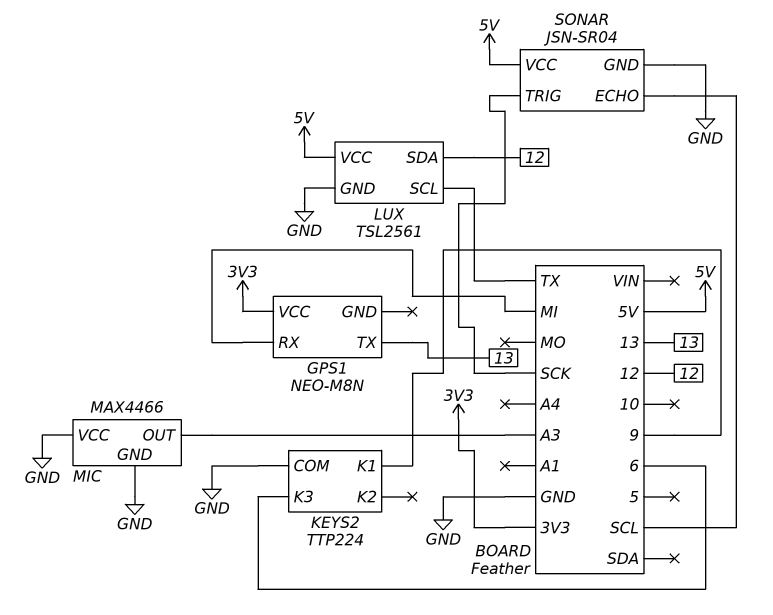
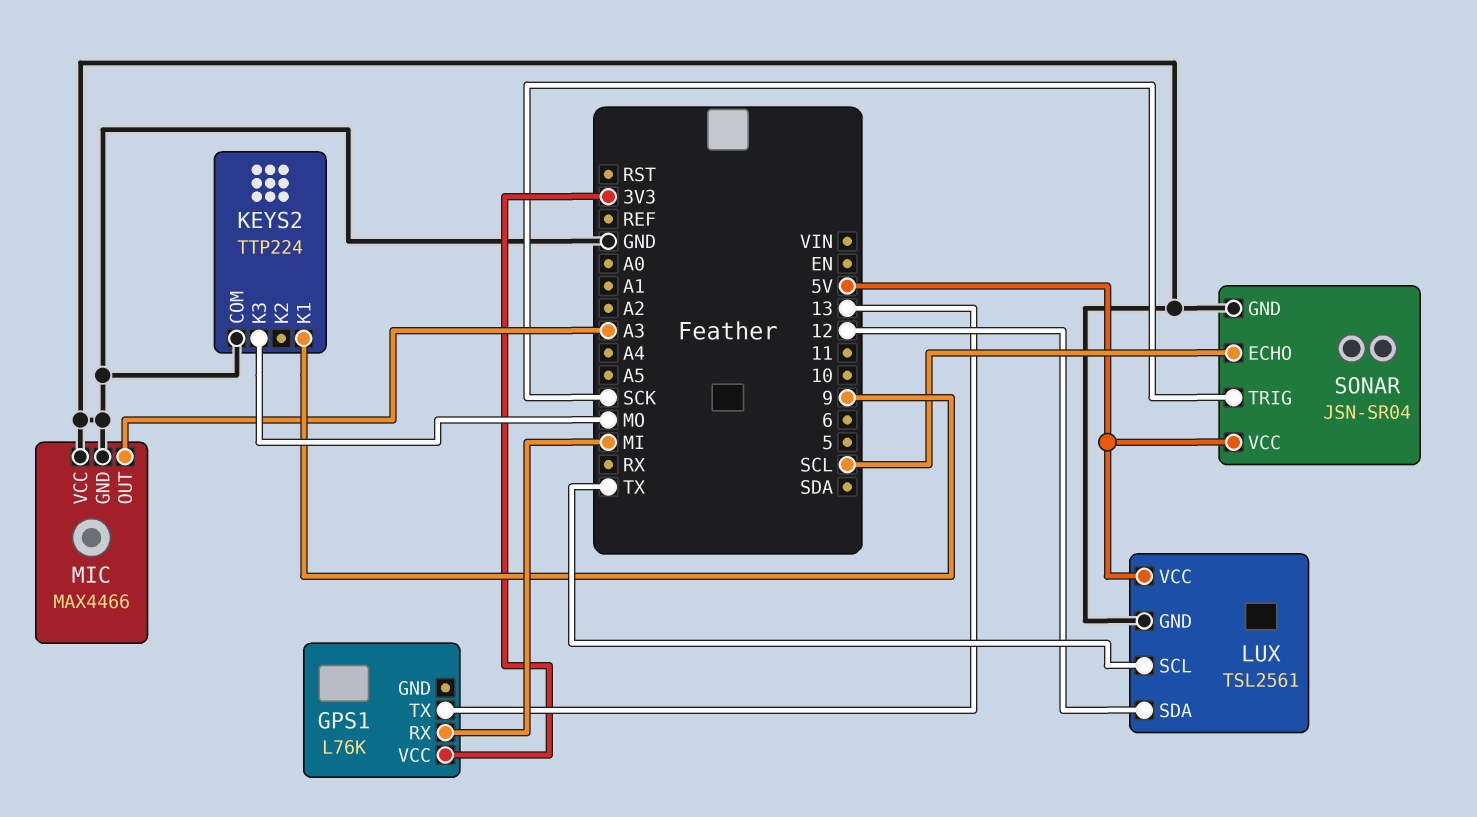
GPS1: NEO-M8N -> L76K
KEYS2 pin K3: 6 -> MO

